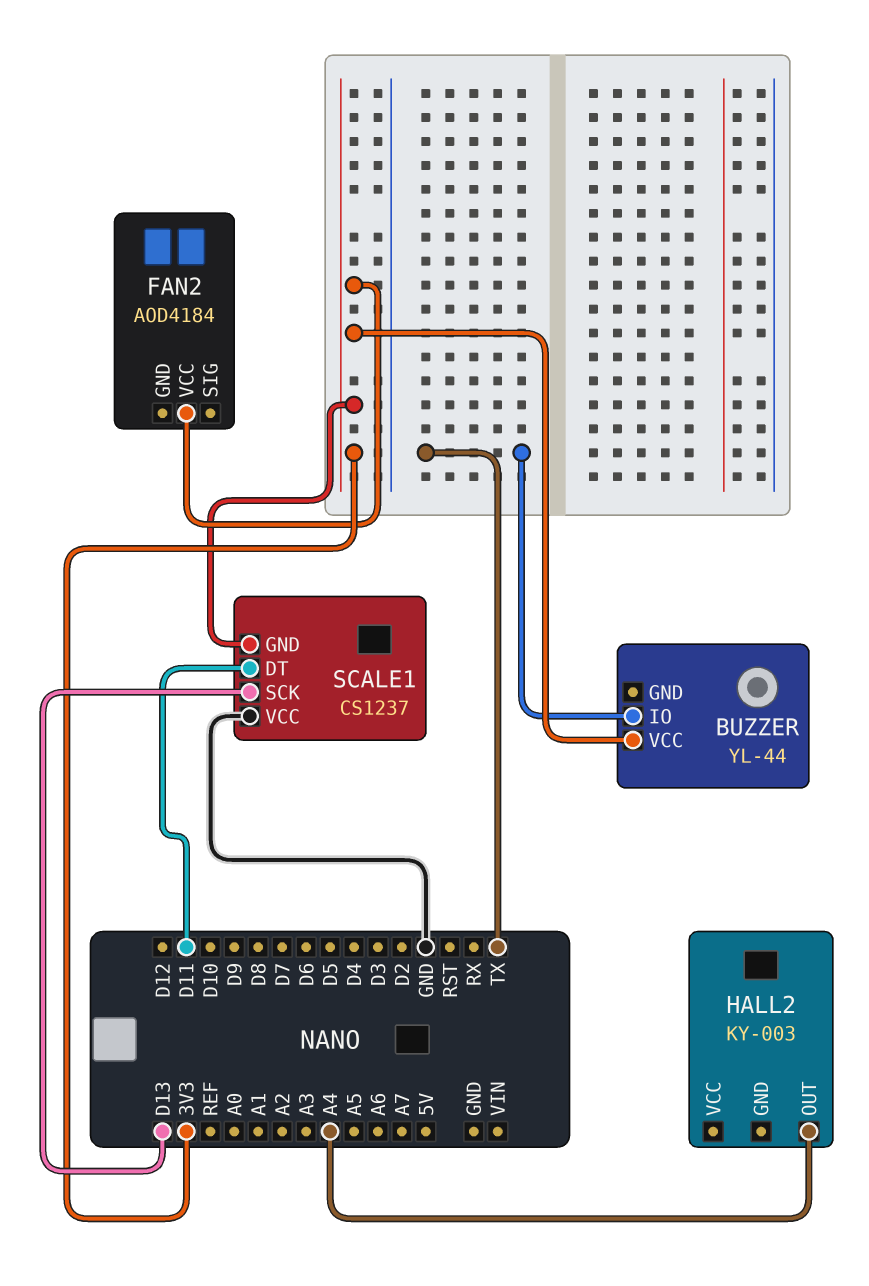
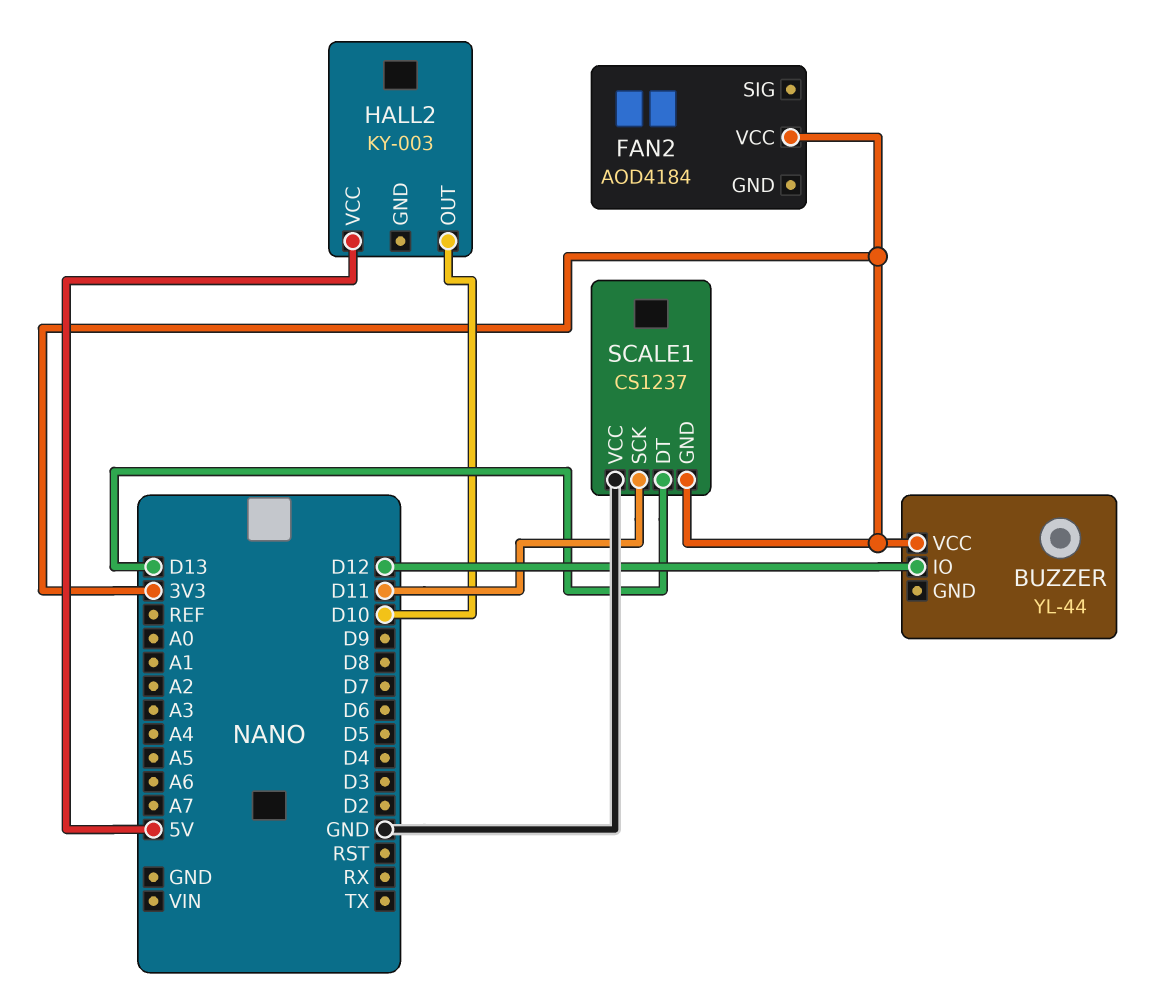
BUZZER pin IO: TX -> D12
HALL2 pin OUT: A4 -> D10
HALL2 pin VCC: none -> 5V
SCALE1 pin DT: D11 -> D13
SCALE1 pin SCK: D13 -> D11

